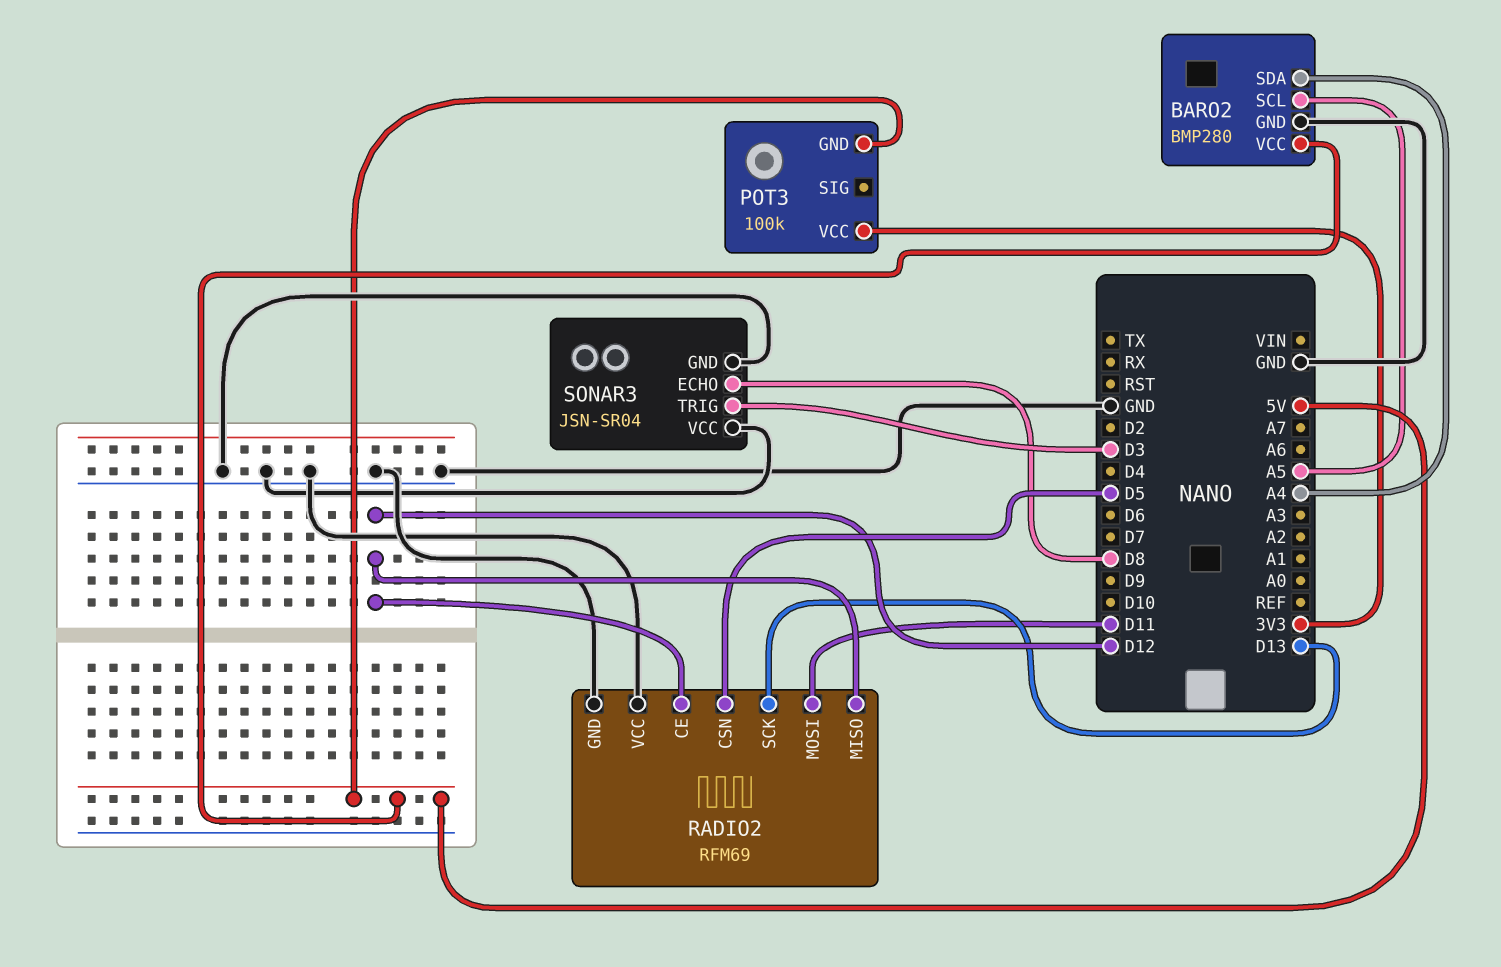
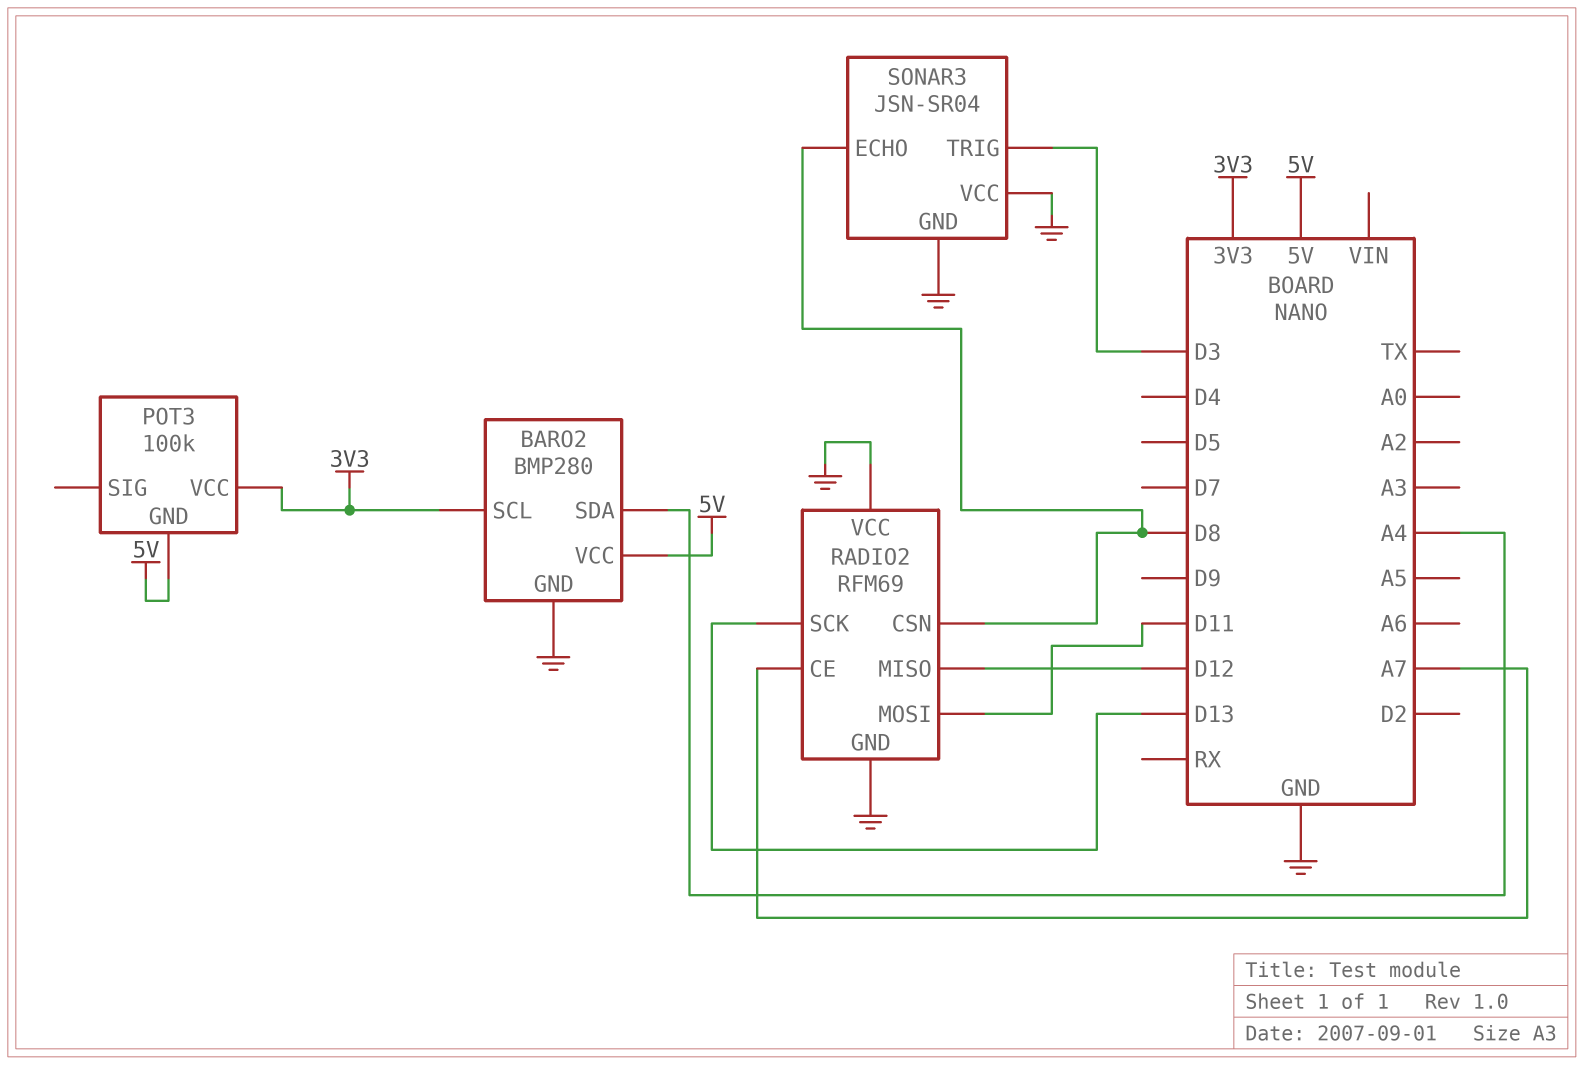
BARO2 pin SCL: A5 -> 3V3
RADIO2 pin CE: D12 -> A7
RADIO2 pin CSN: D5 -> D8

